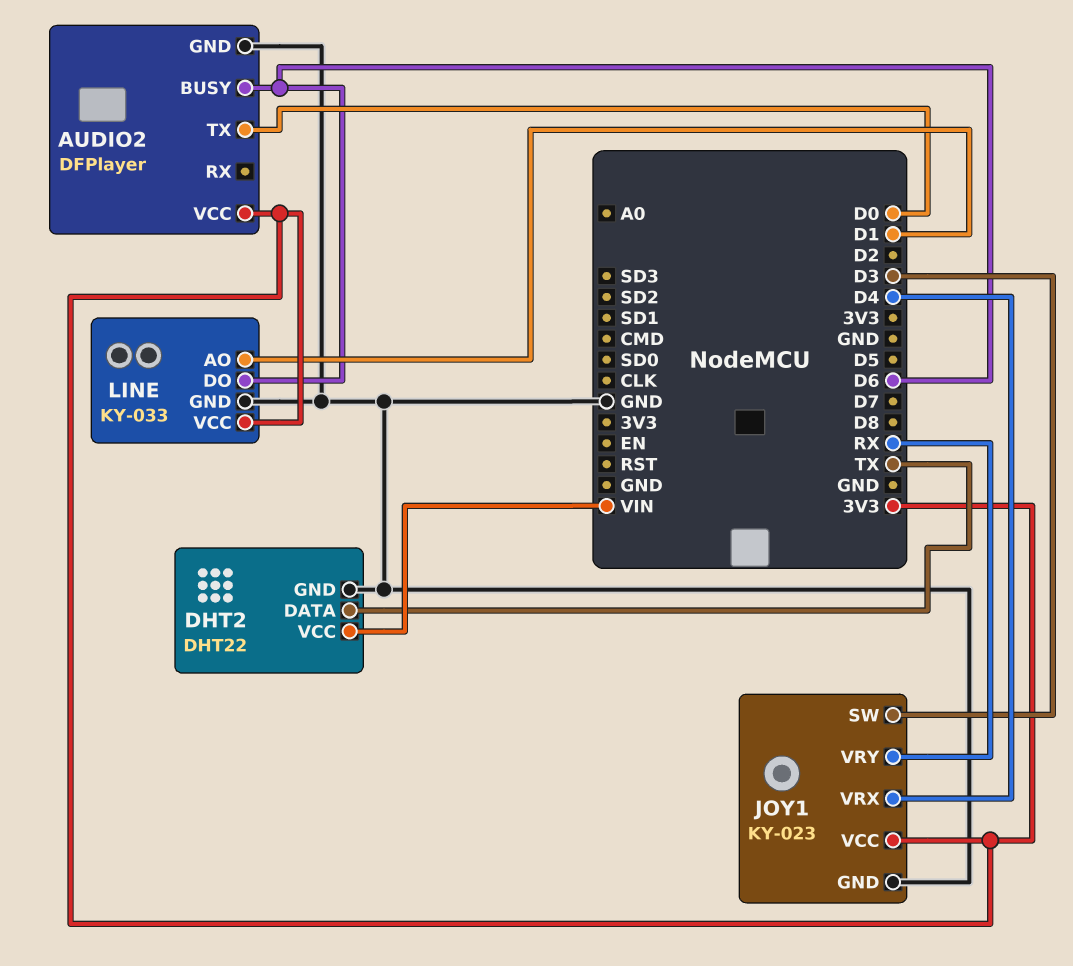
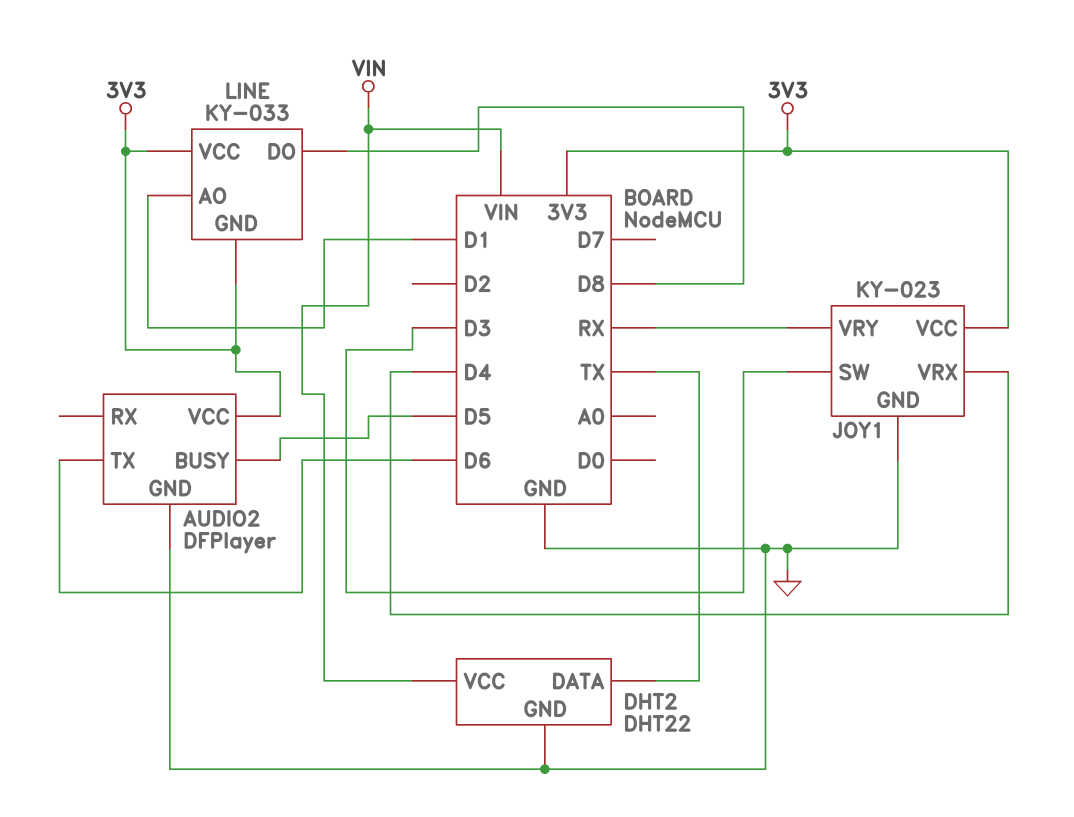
AUDIO2 pin BUSY: D6 -> D5
AUDIO2 pin TX: D0 -> D6
LINE pin DO: D6 -> D8
LINE pin GND: GND -> 3V3

